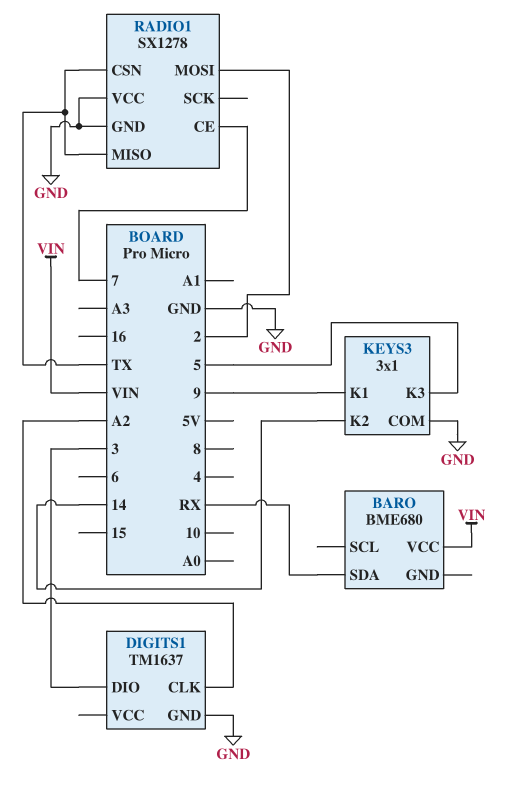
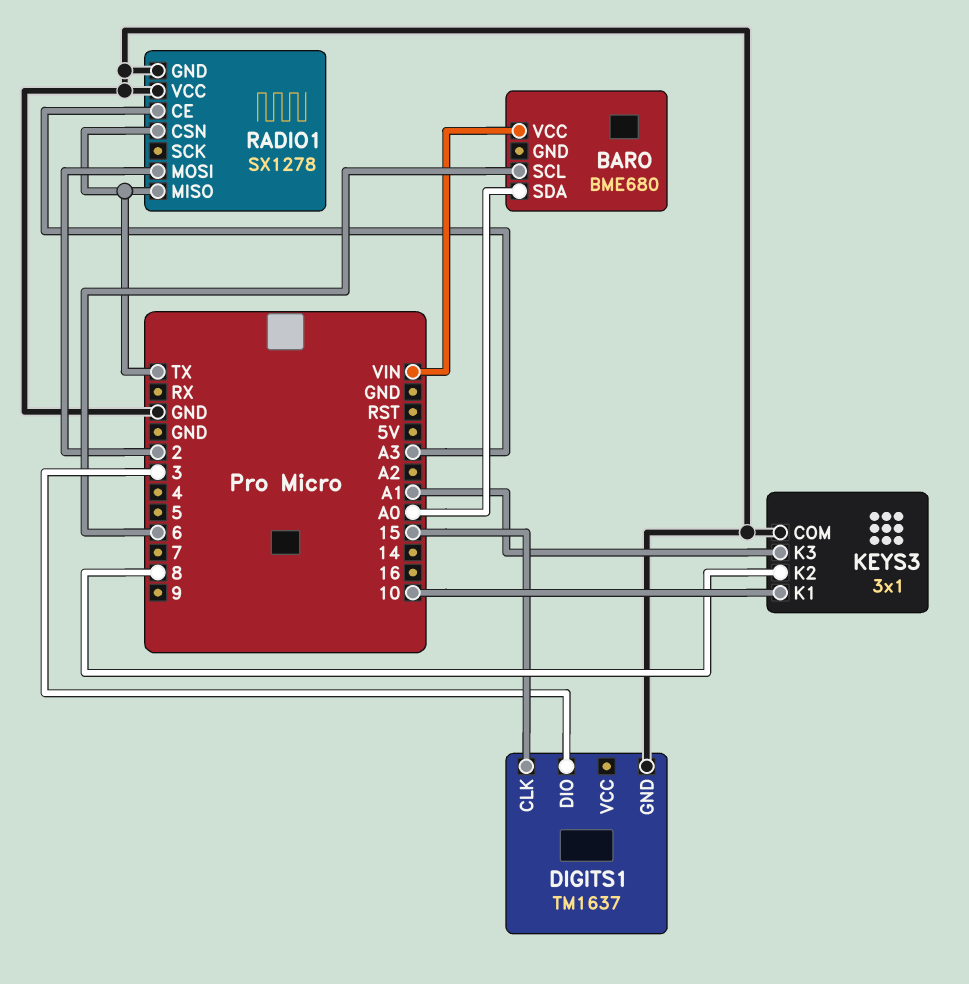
BARO pin SCL: none -> 6
BARO pin SDA: RX -> A0
DIGITS1 pin CLK: A2 -> 15
KEYS3 pin K1: 9 -> 10
KEYS3 pin K2: 14 -> 8
KEYS3 pin K3: 5 -> A1
RADIO1 pin CE: 7 -> A3

